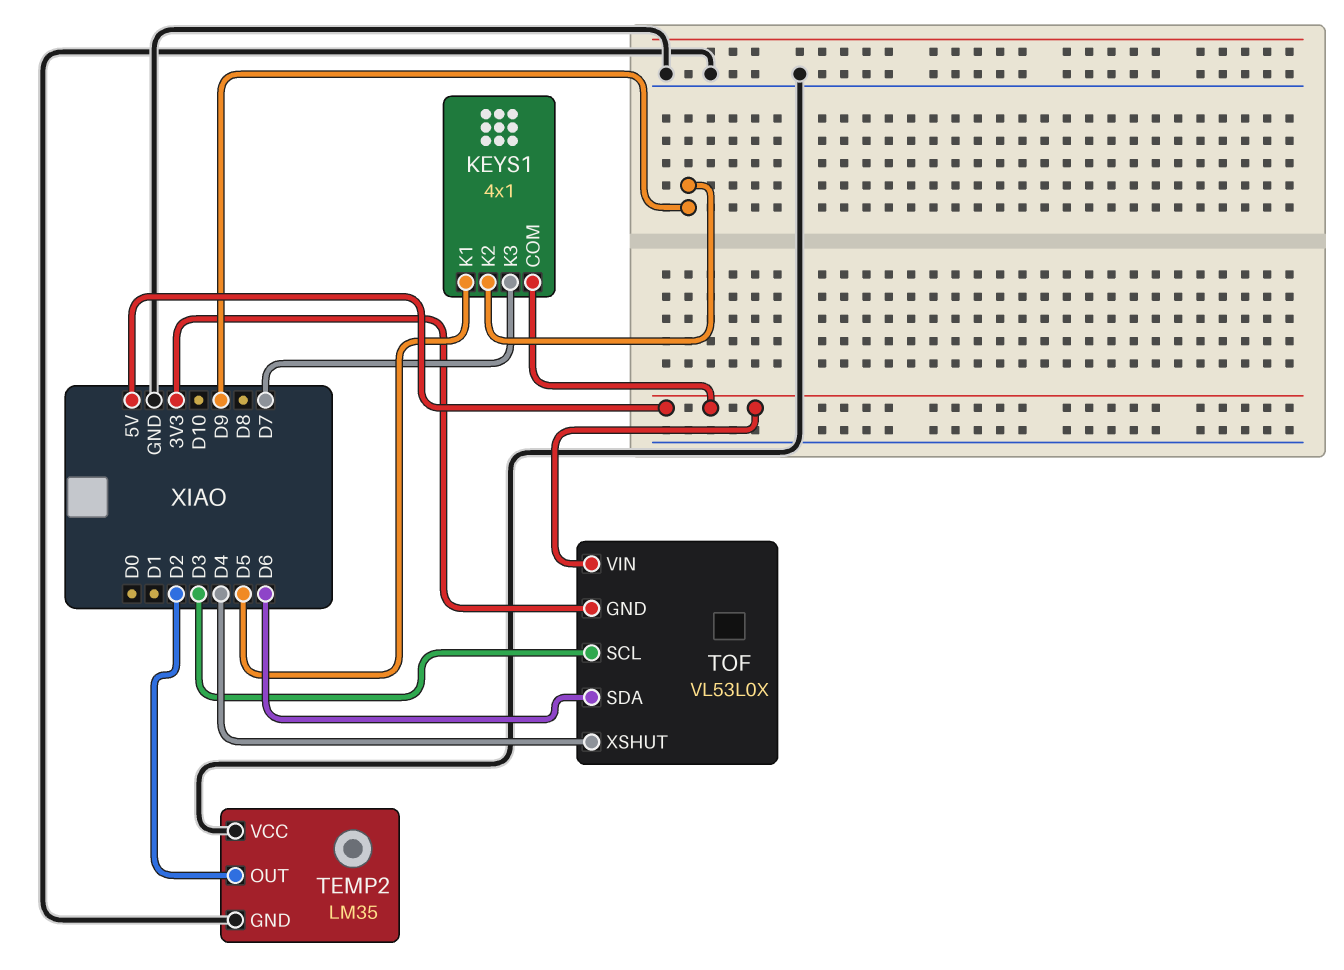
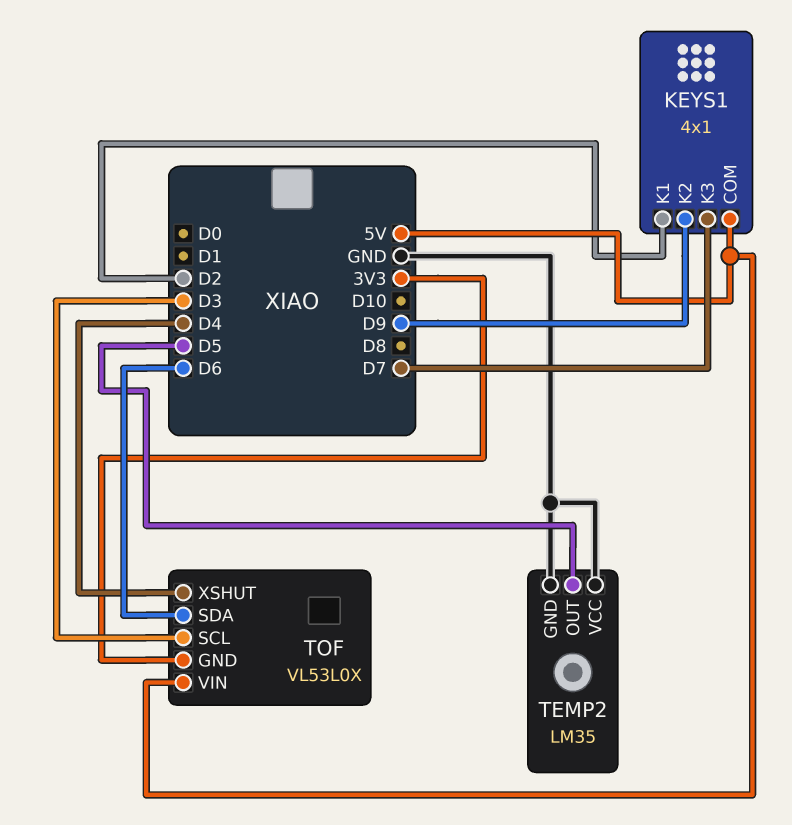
KEYS1 pin K1: D5 -> D2
TEMP2 pin OUT: D2 -> D5

